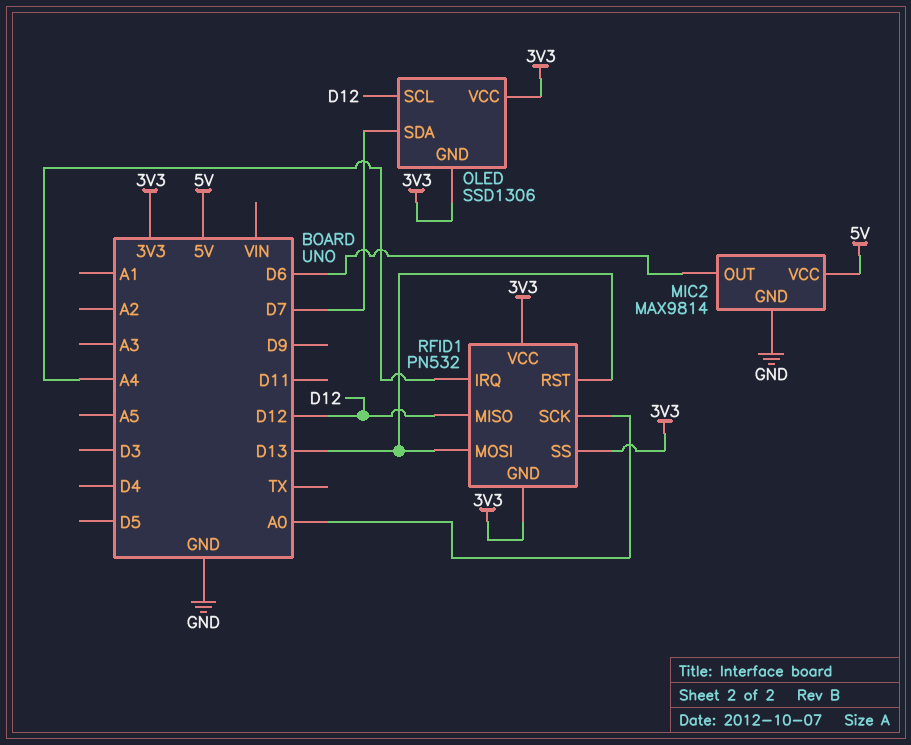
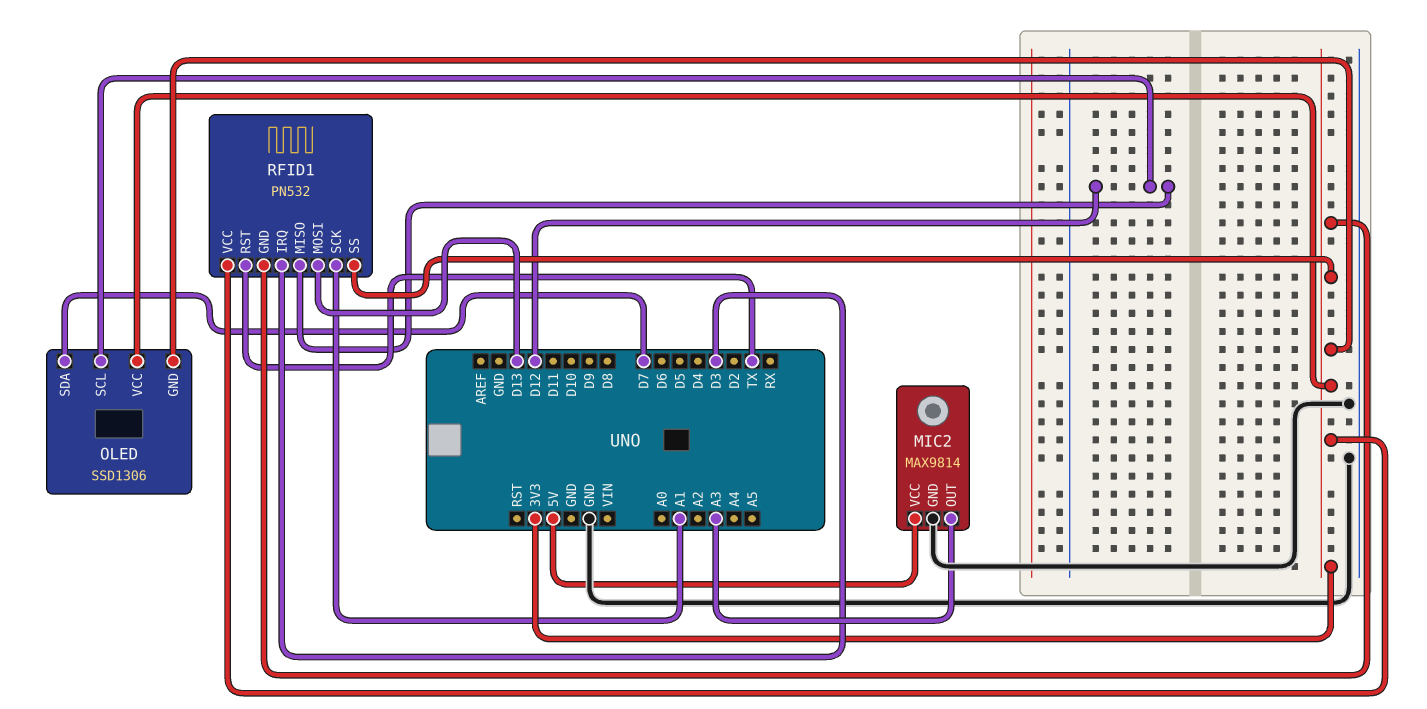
MIC2 pin OUT: D6 -> A3
RFID1 pin IRQ: A4 -> D3
RFID1 pin RST: D13 -> TX
RFID1 pin SCK: A0 -> A1

